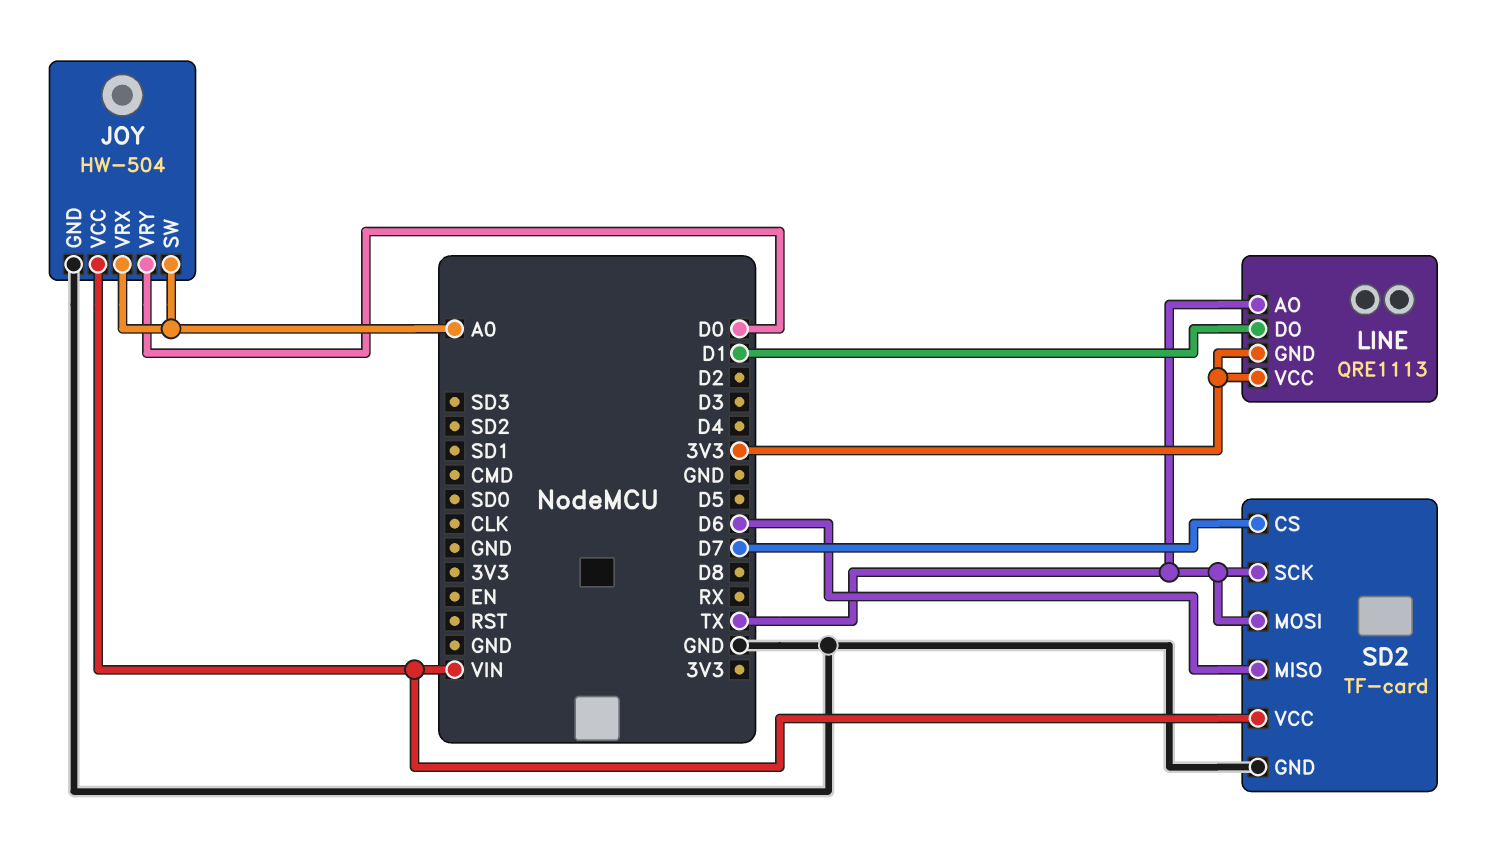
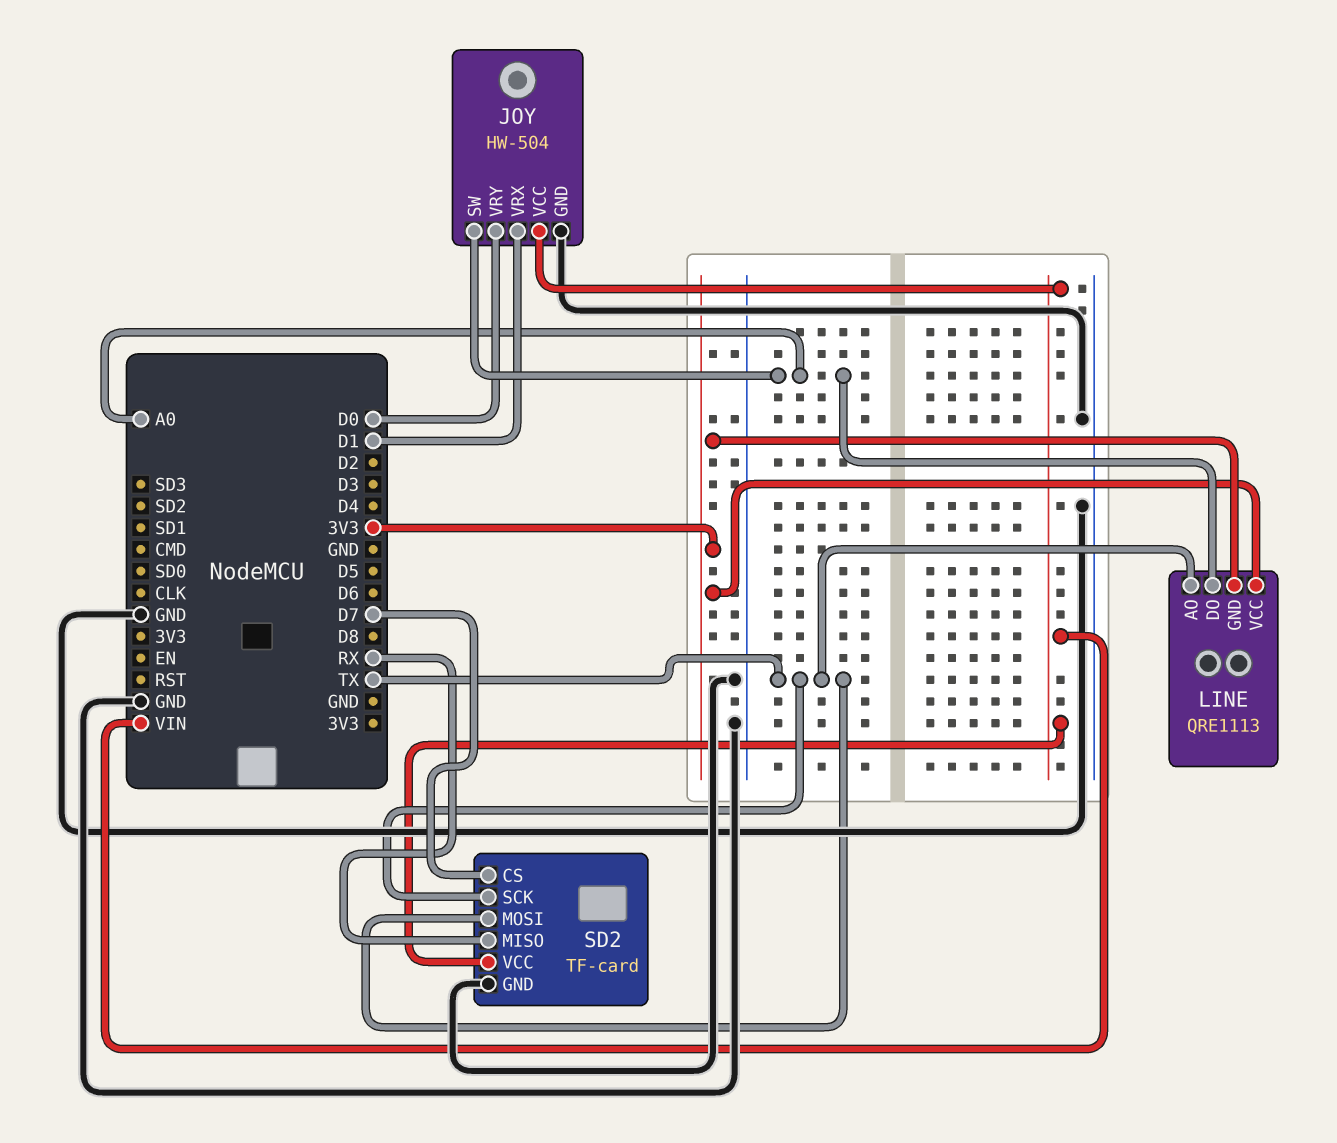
JOY pin VRX: A0 -> D1
LINE pin DO: D1 -> A0
SD2 pin MISO: D6 -> RX

